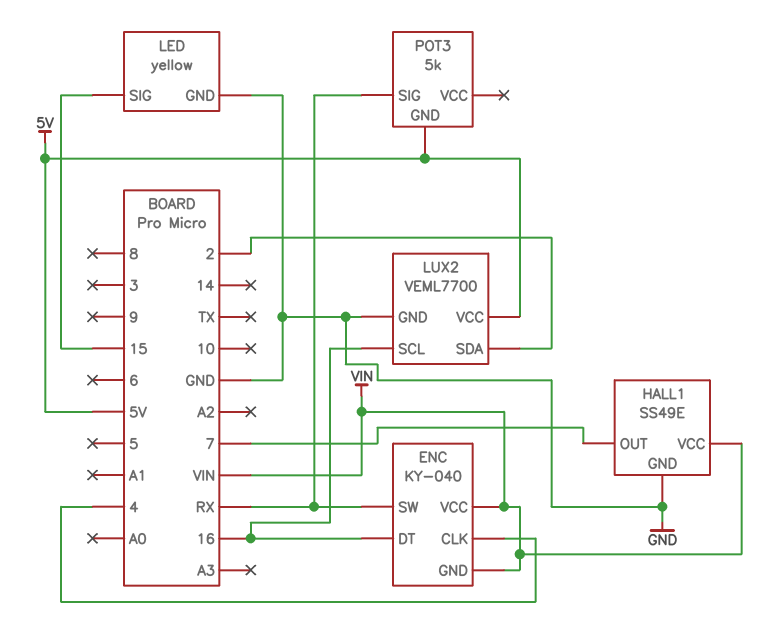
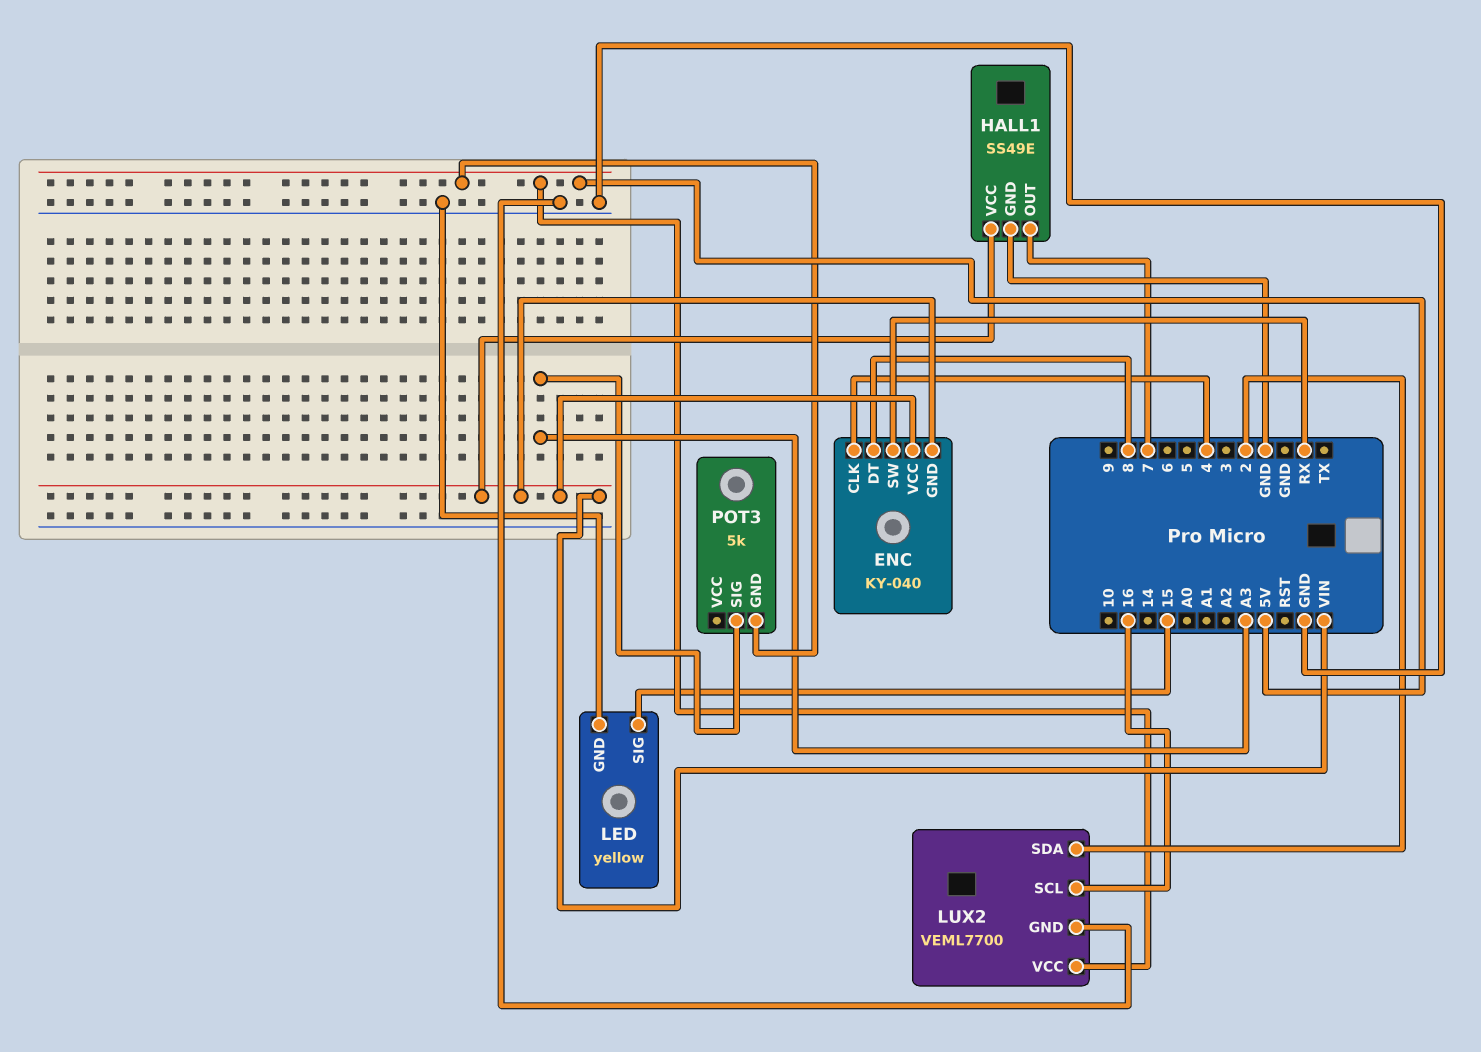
ENC pin DT: 16 -> 8
POT3 pin SIG: RX -> A3

